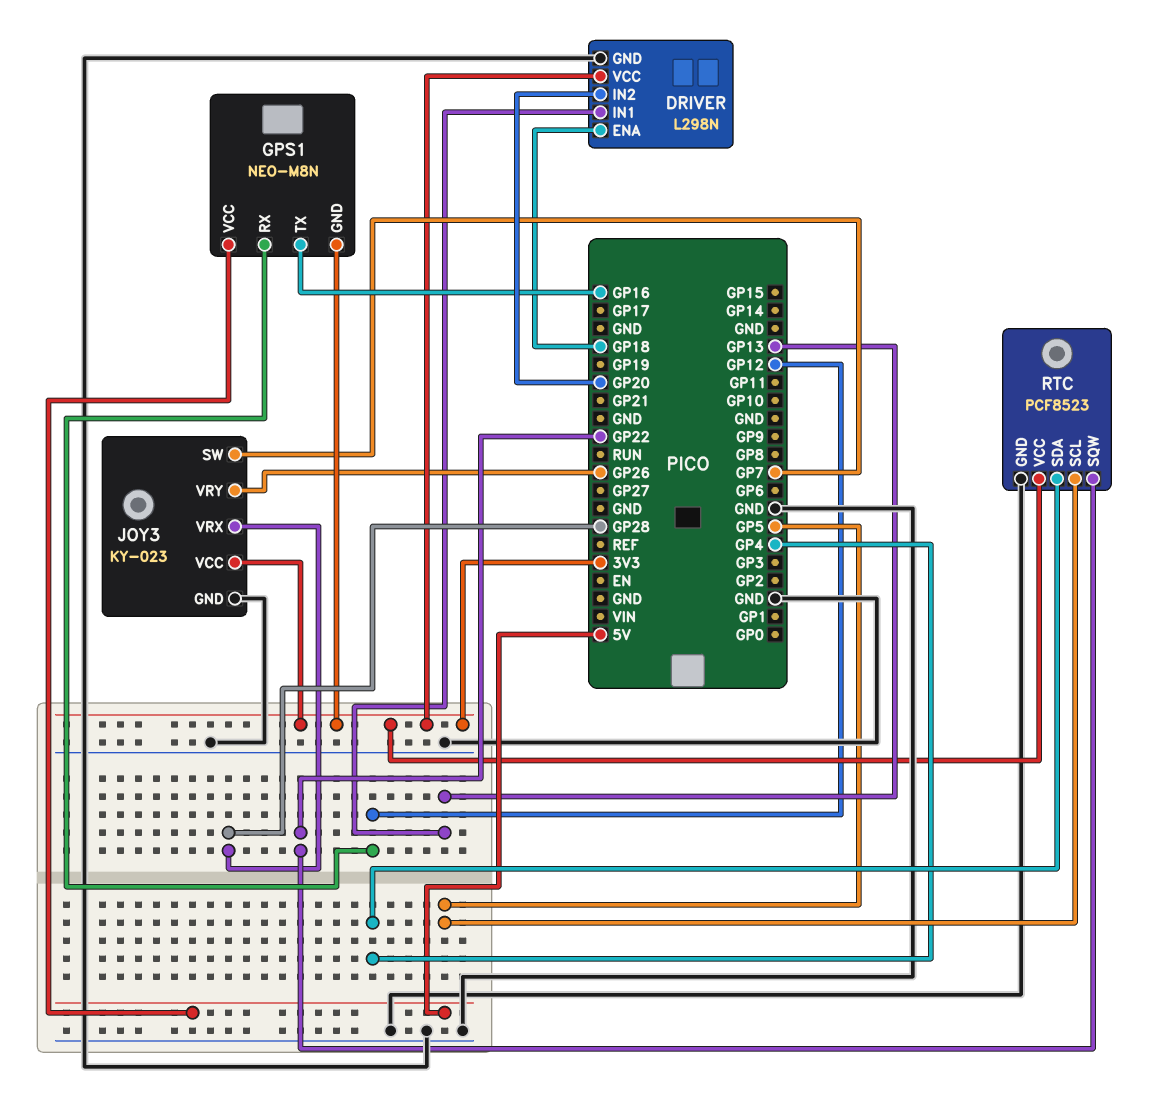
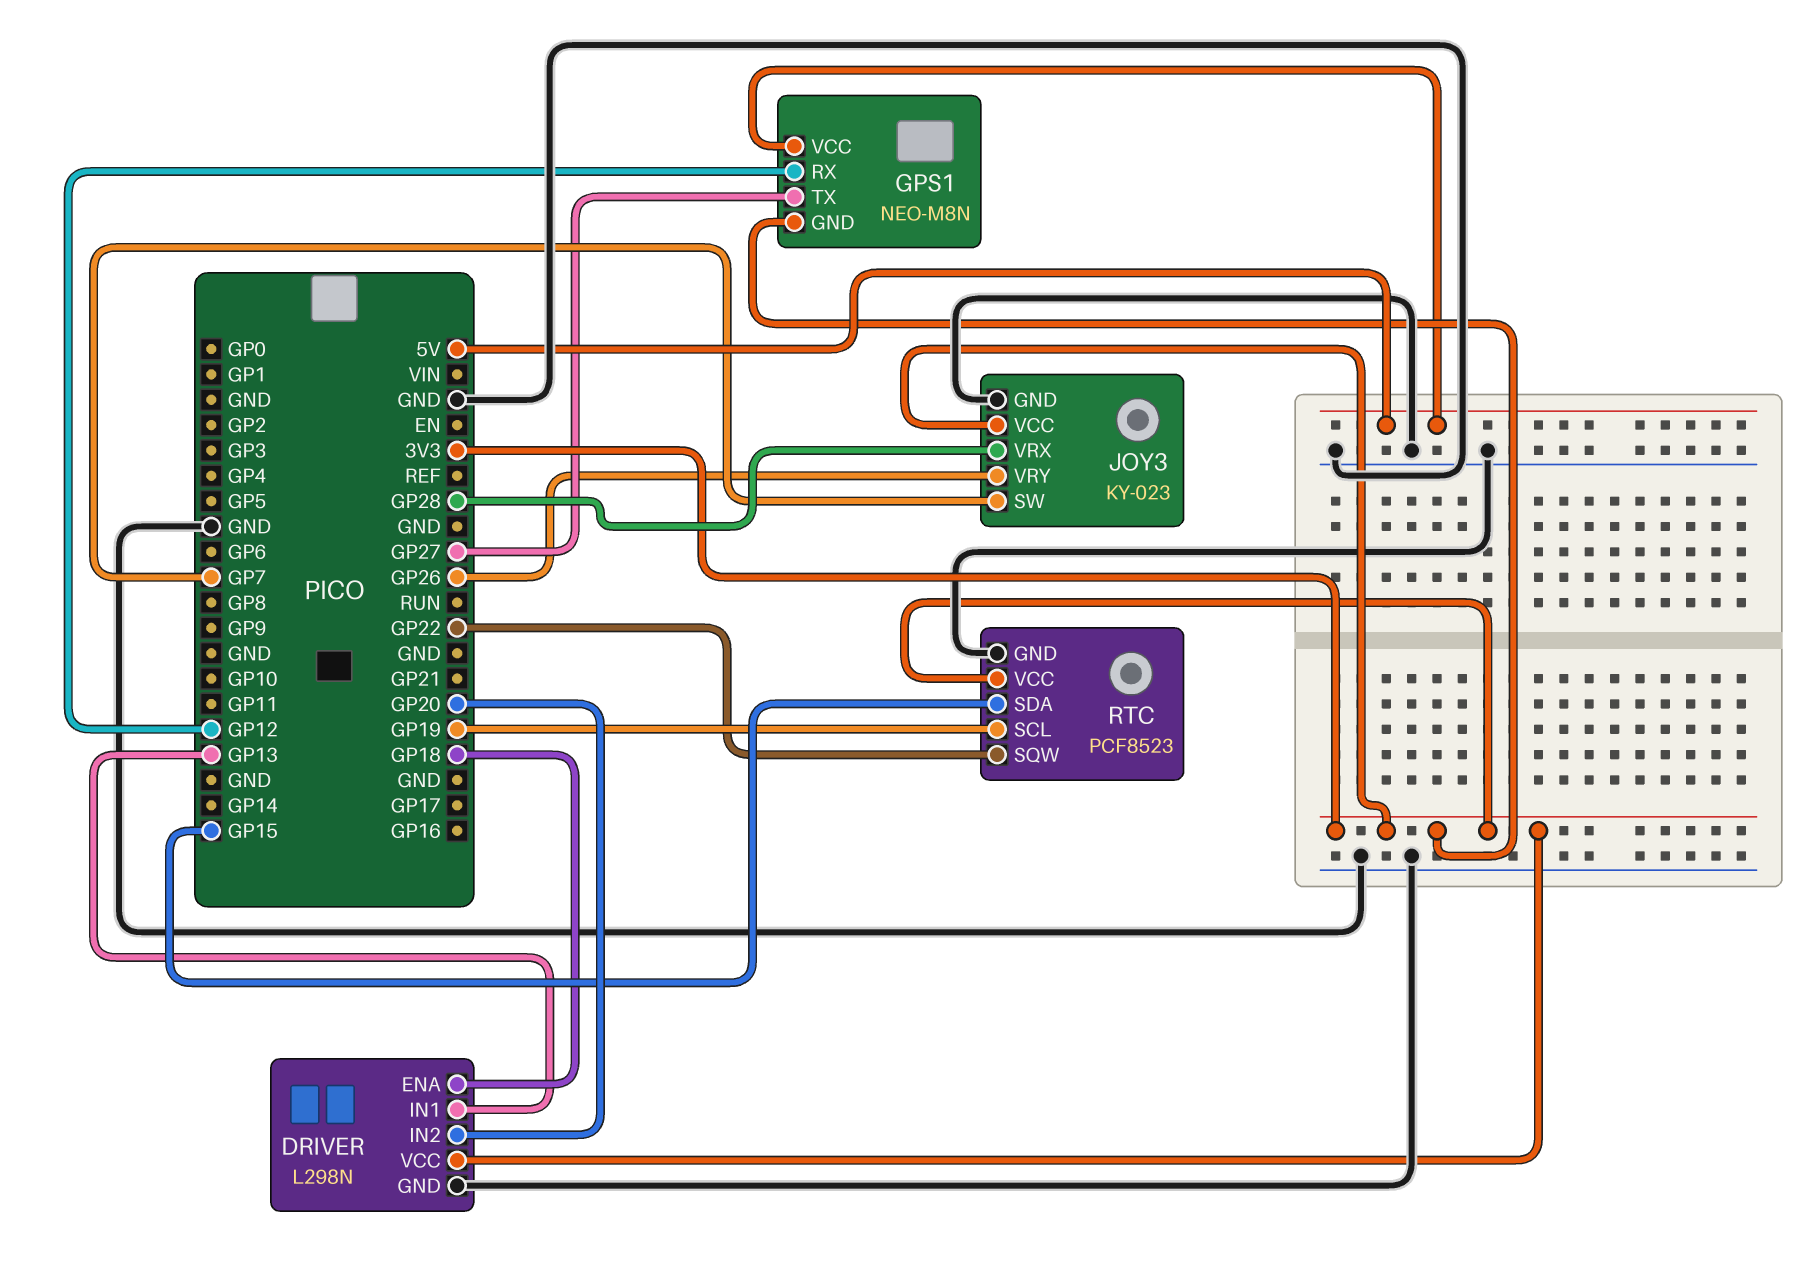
GPS1 pin TX: GP16 -> GP27
RTC pin SCL: GP5 -> GP19
RTC pin SDA: GP4 -> GP15

